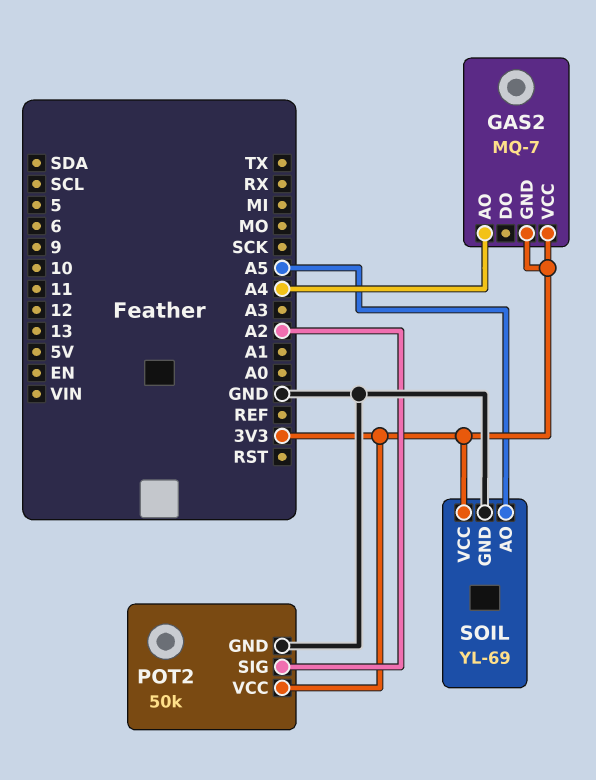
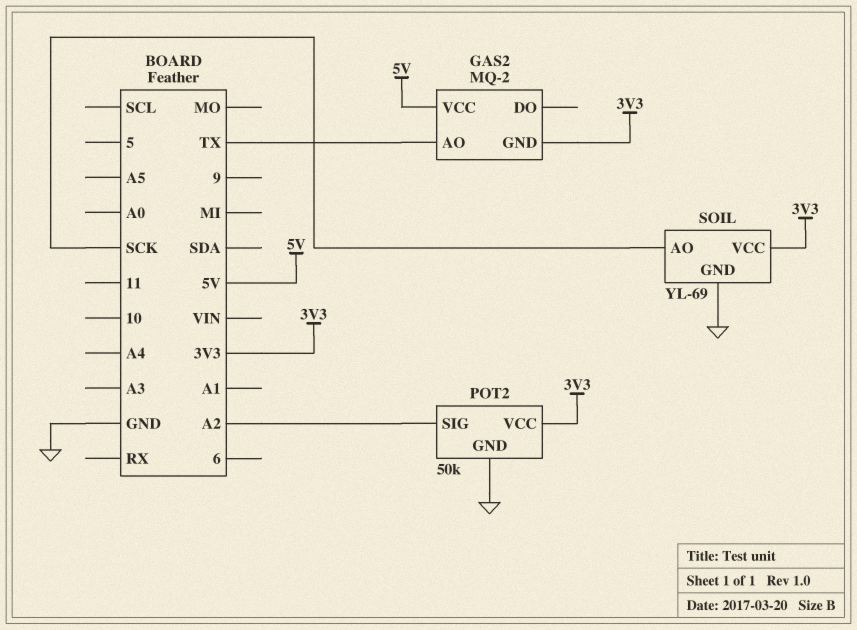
GAS2: MQ-7 -> MQ-2
GAS2 pin AO: A4 -> TX
GAS2 pin VCC: 3V3 -> 5V
SOIL pin AO: A5 -> SCK

